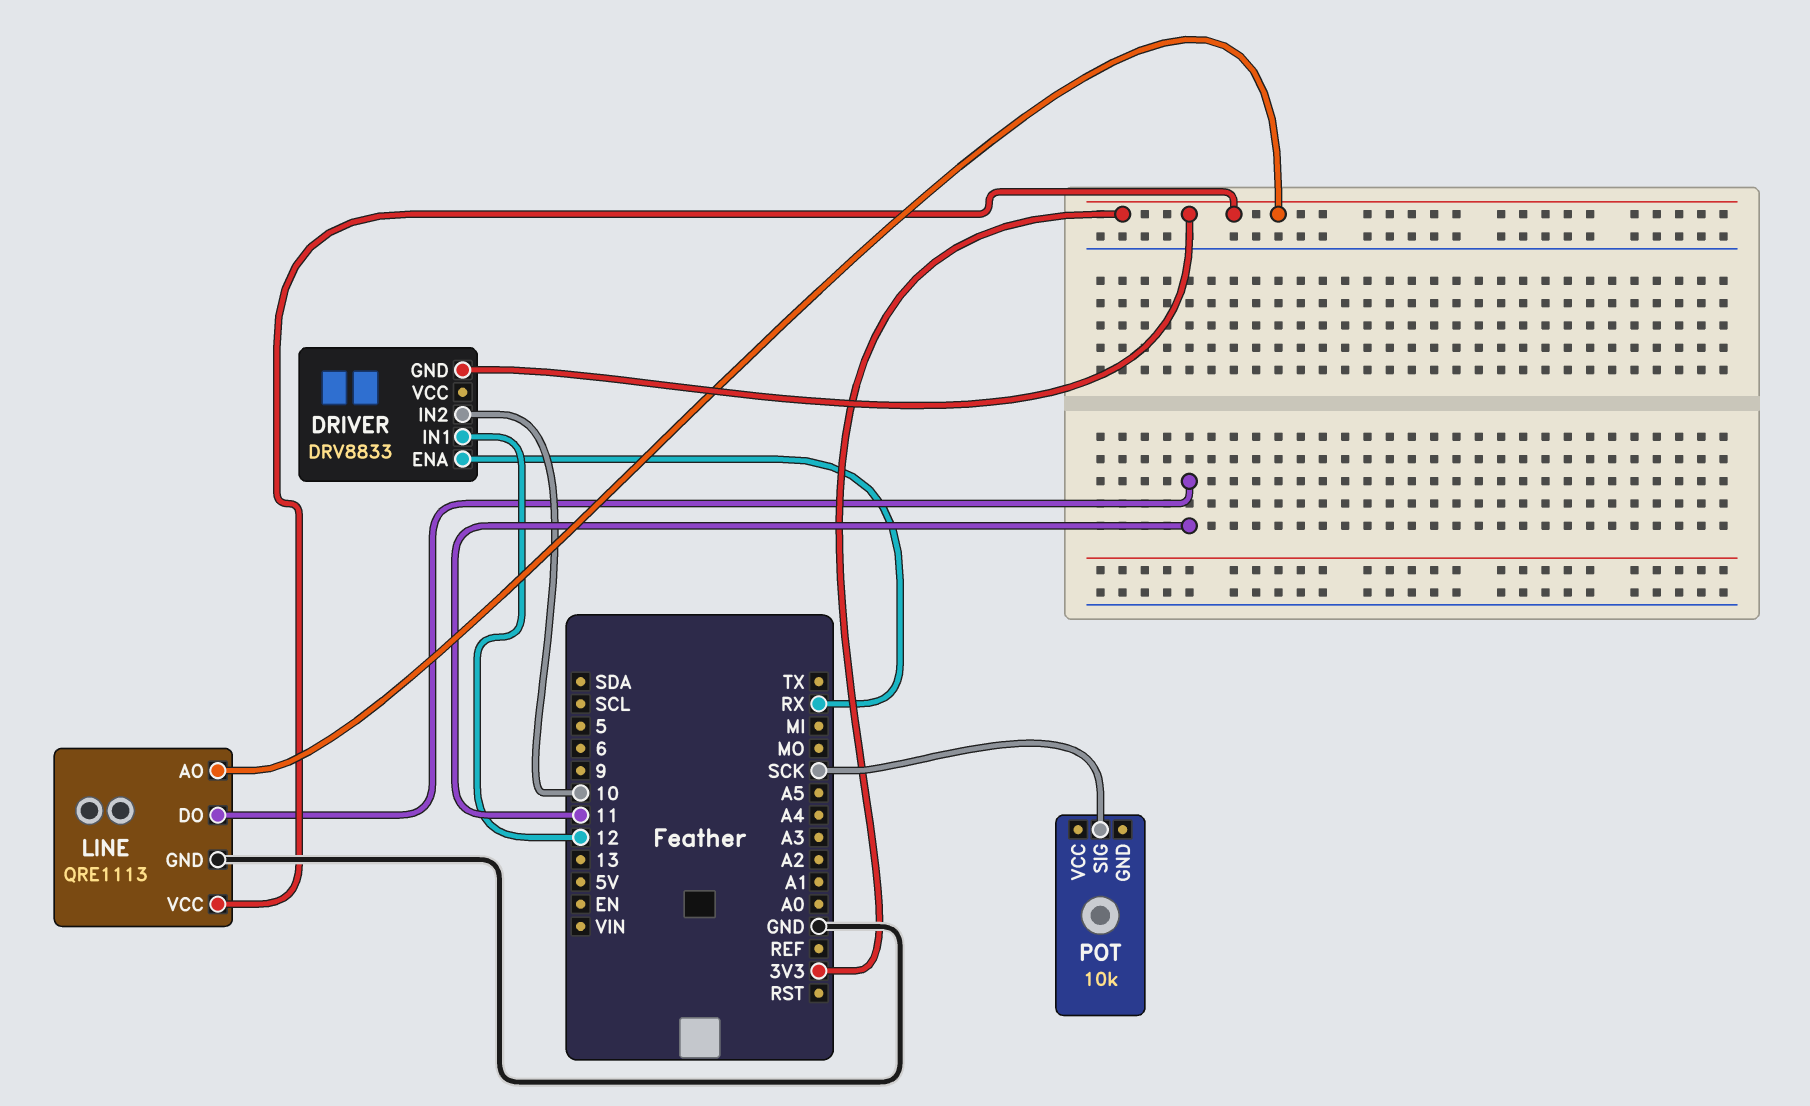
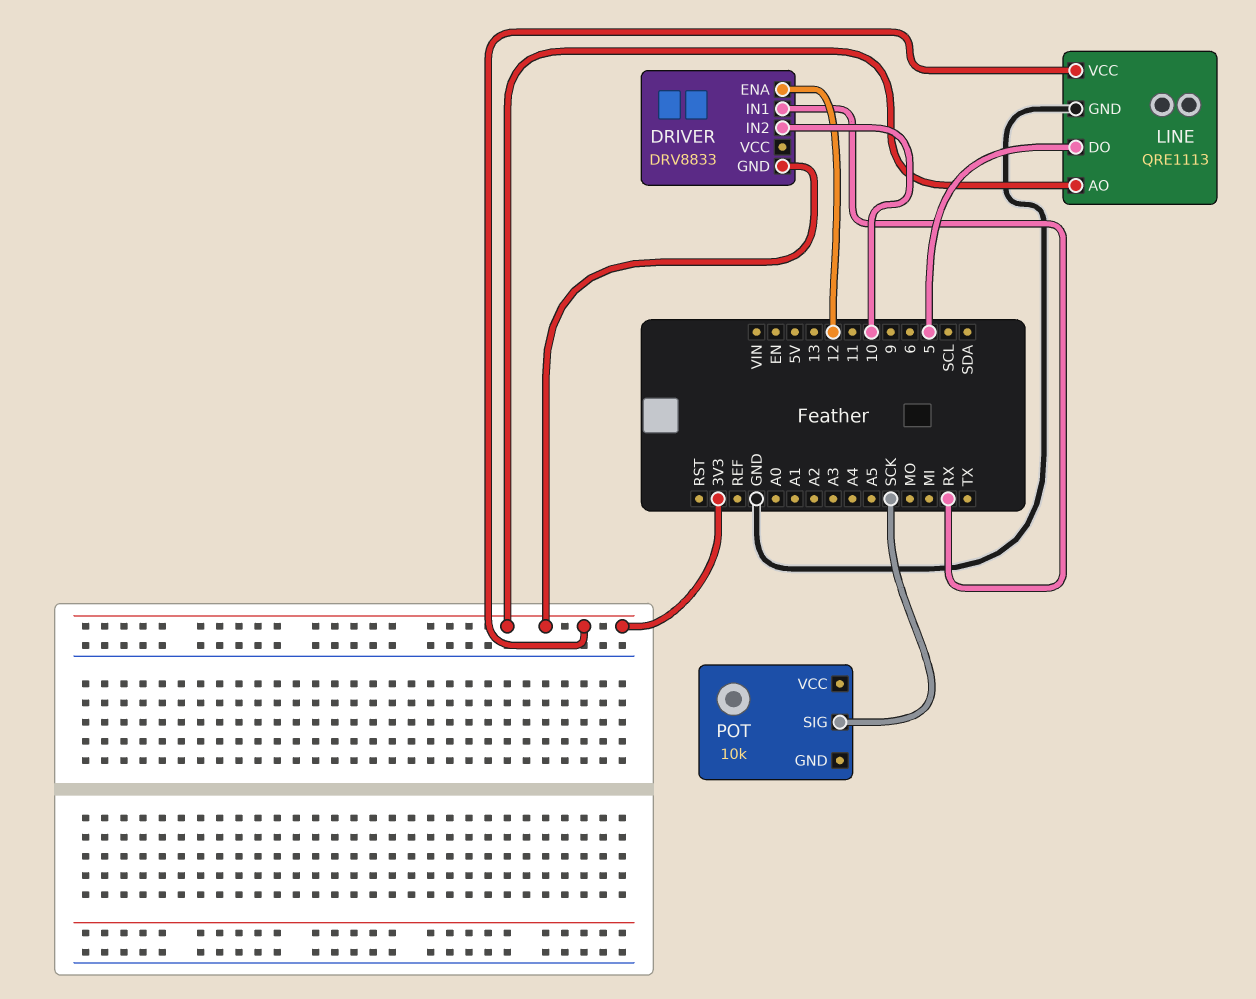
DRIVER pin ENA: RX -> 12
DRIVER pin IN1: 12 -> RX
LINE pin DO: 11 -> 5

